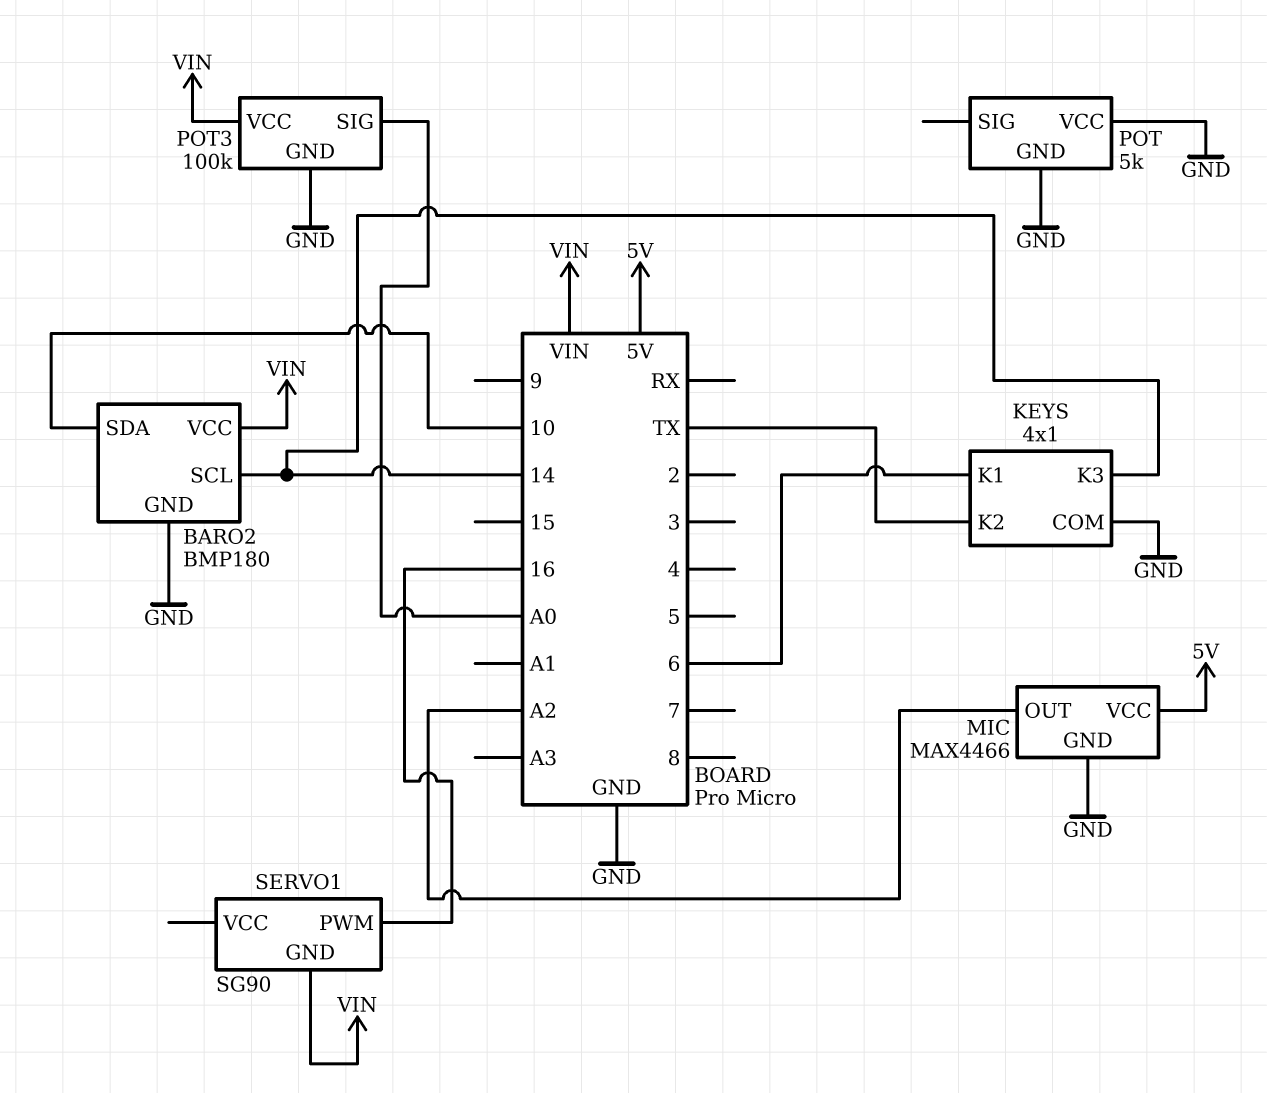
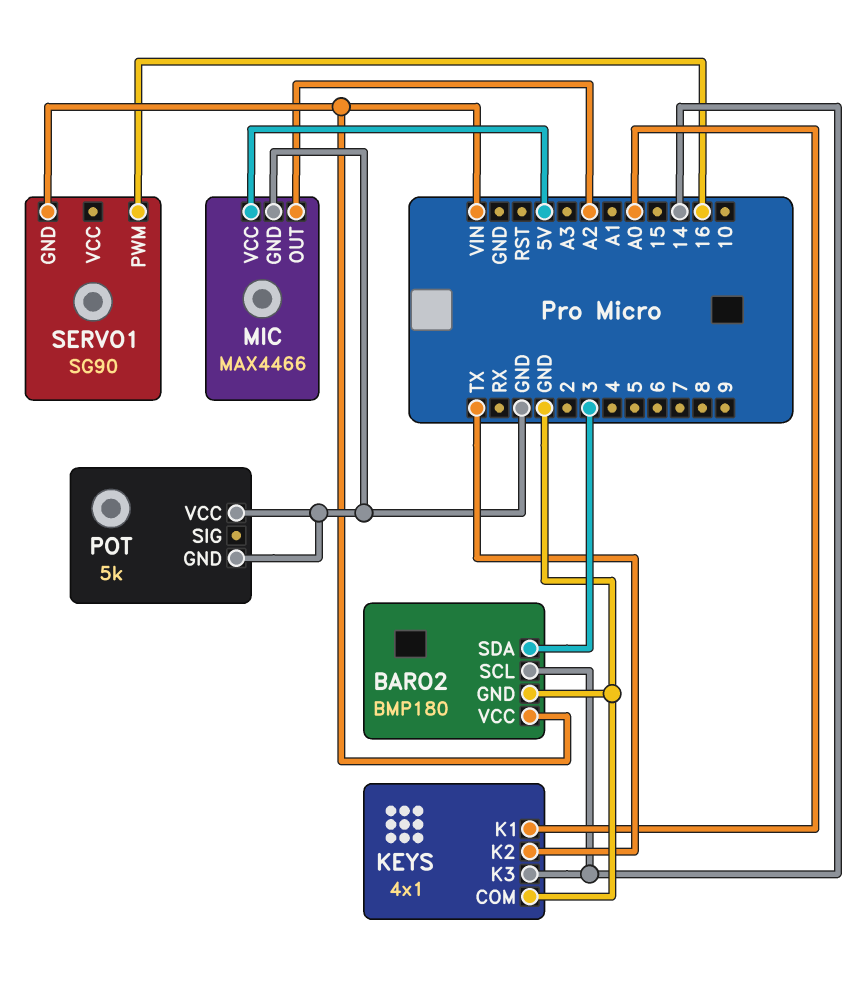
BARO2 pin SDA: 10 -> 3
KEYS pin K1: 6 -> A0
POT3: 100k -> none
POT3 pin GND: GND -> none
POT3 pin SIG: A0 -> none
POT3 pin VCC: VIN -> none

